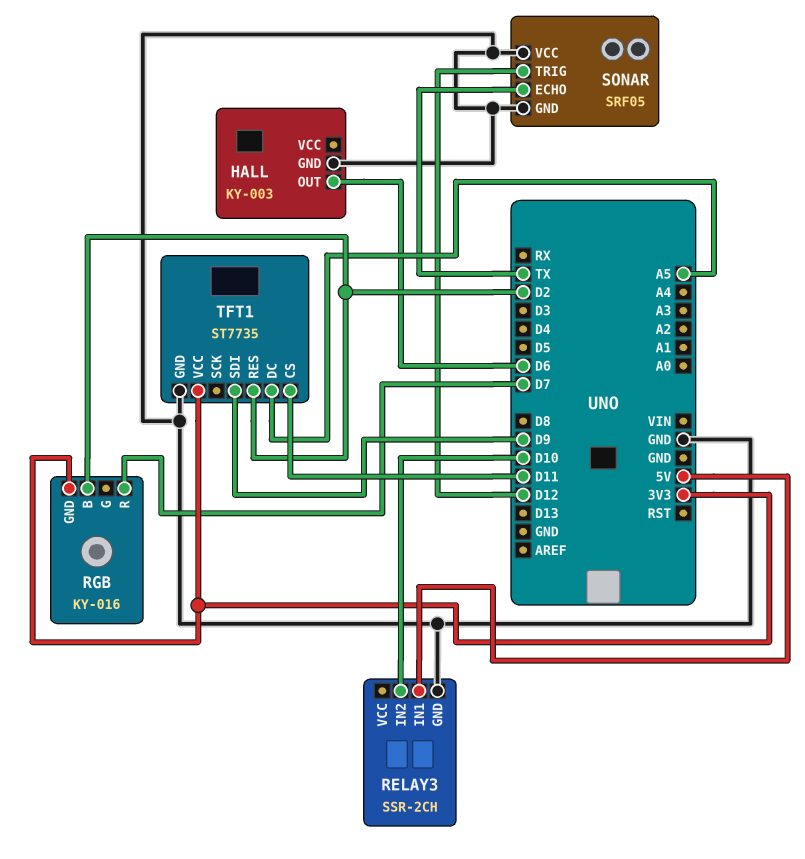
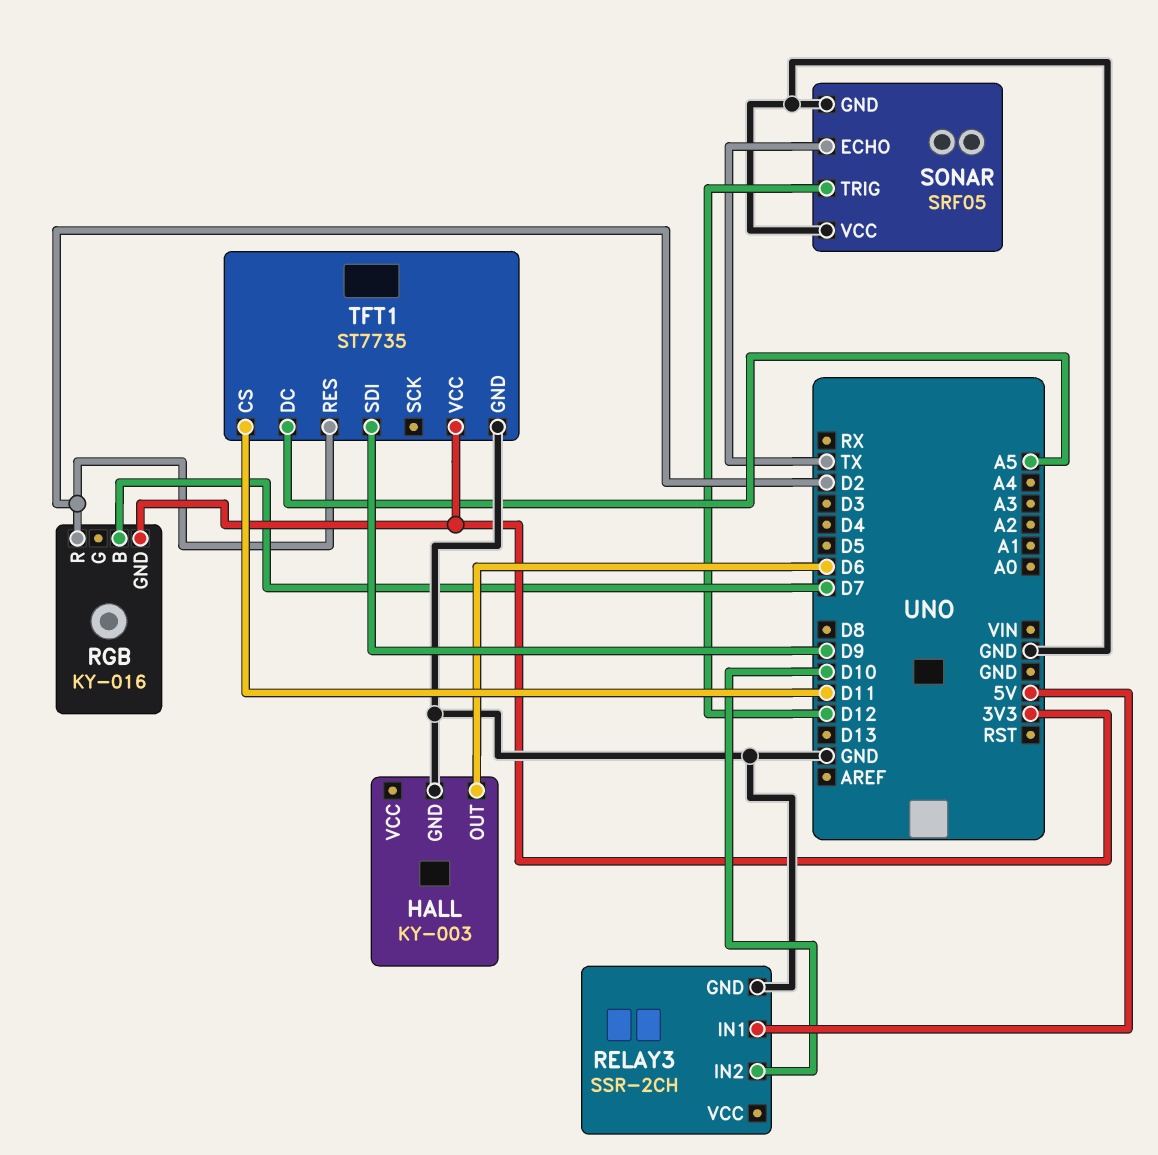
RGB pin B: D2 -> D7
RGB pin R: D7 -> D2

